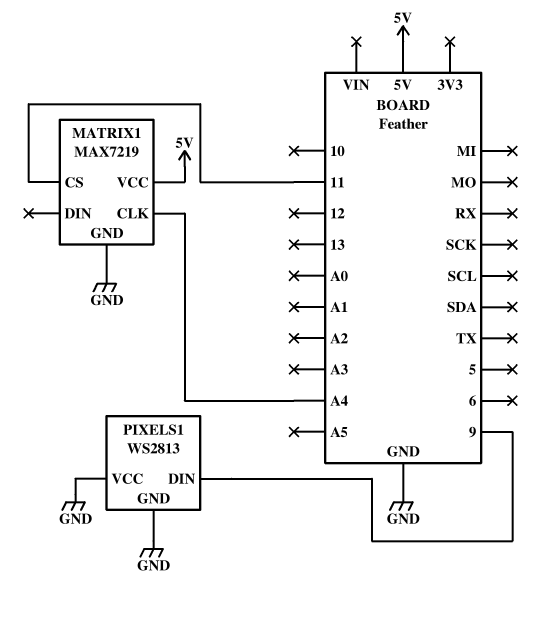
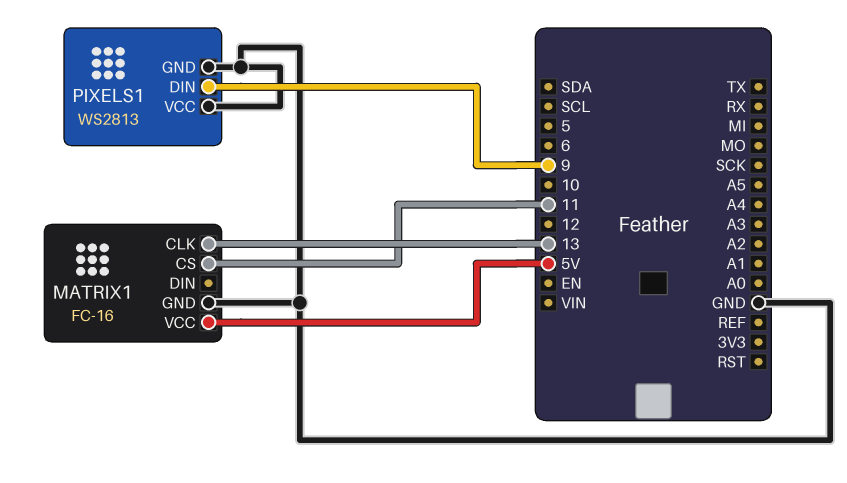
MATRIX1: MAX7219 -> FC-16
MATRIX1 pin CLK: A4 -> 13

